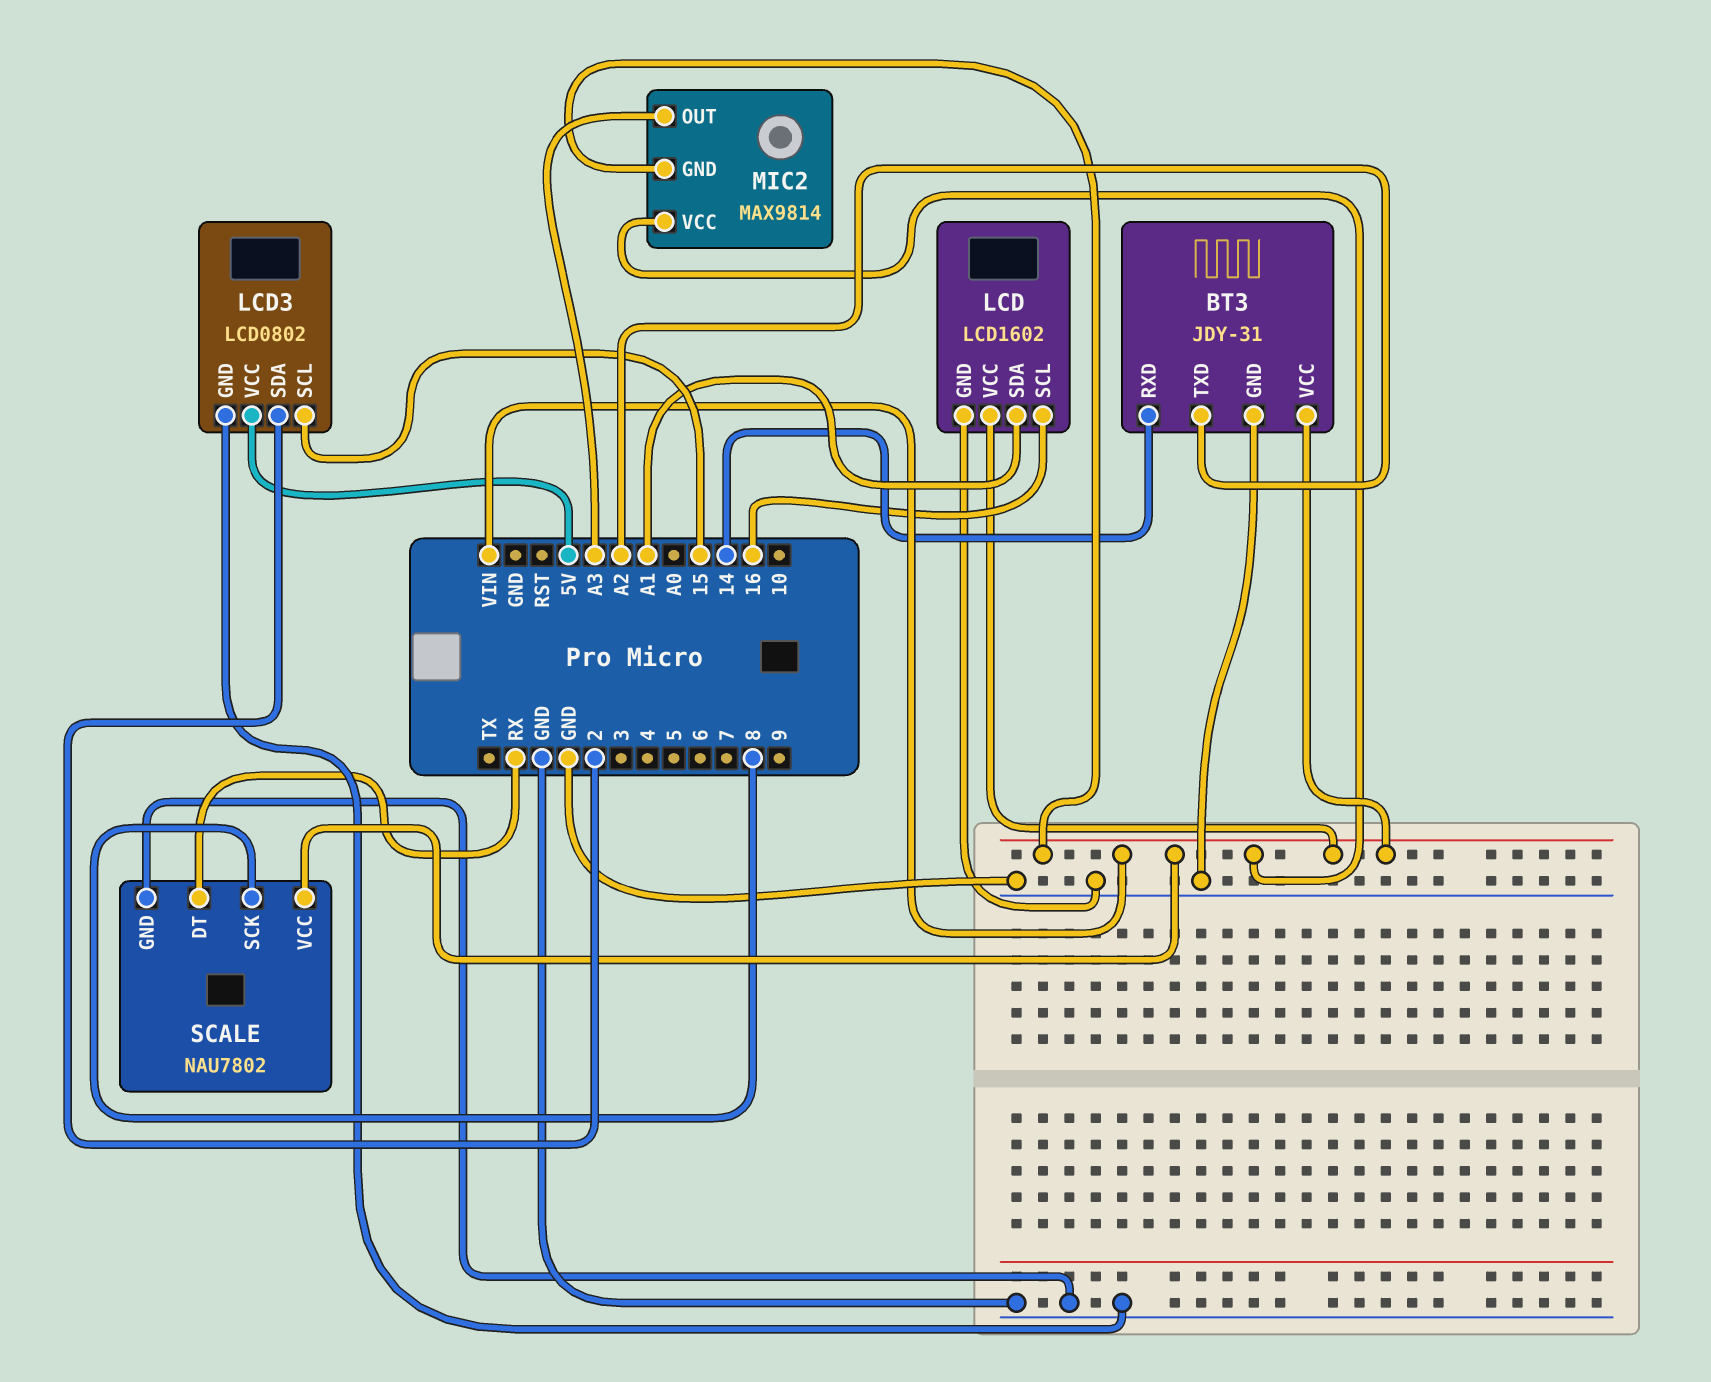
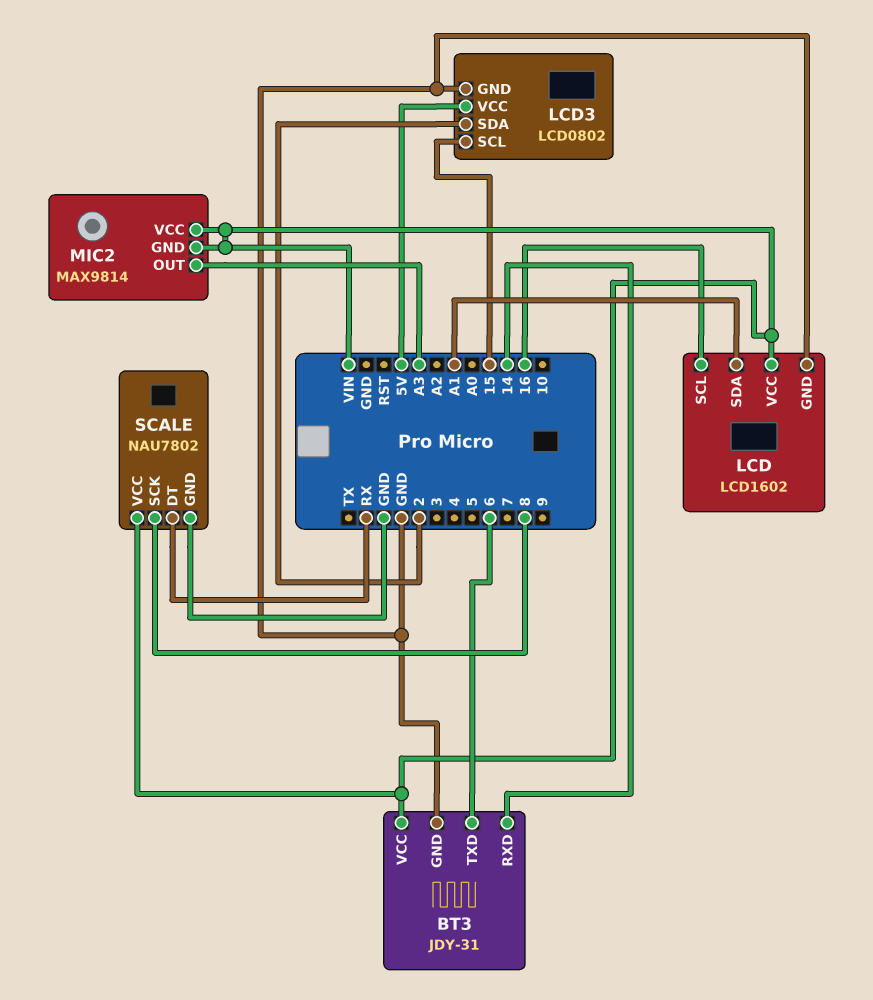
BT3 pin TXD: A2 -> 6

